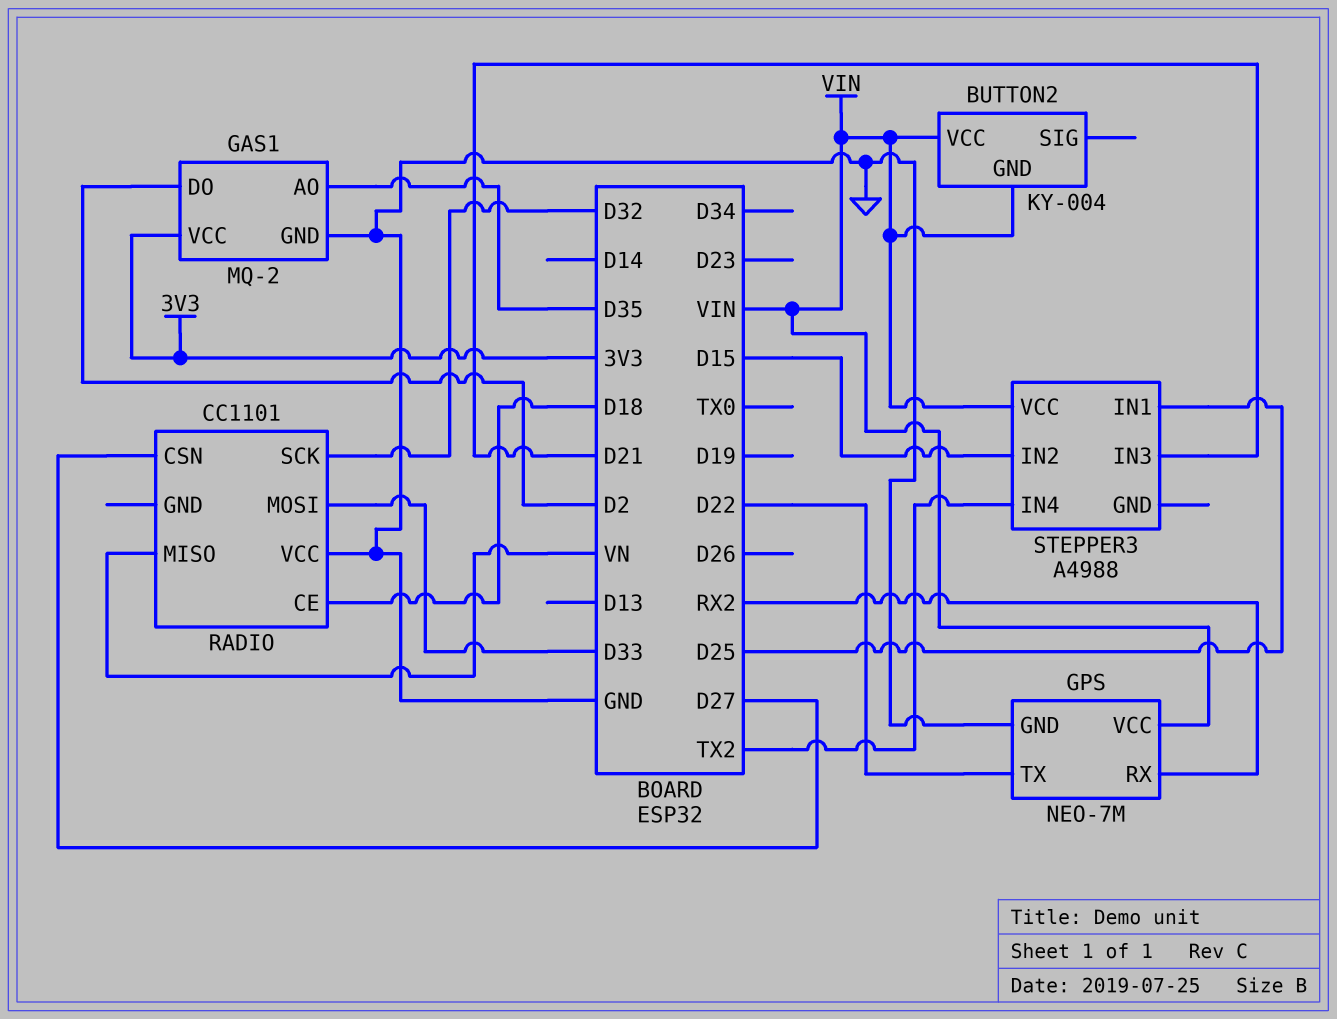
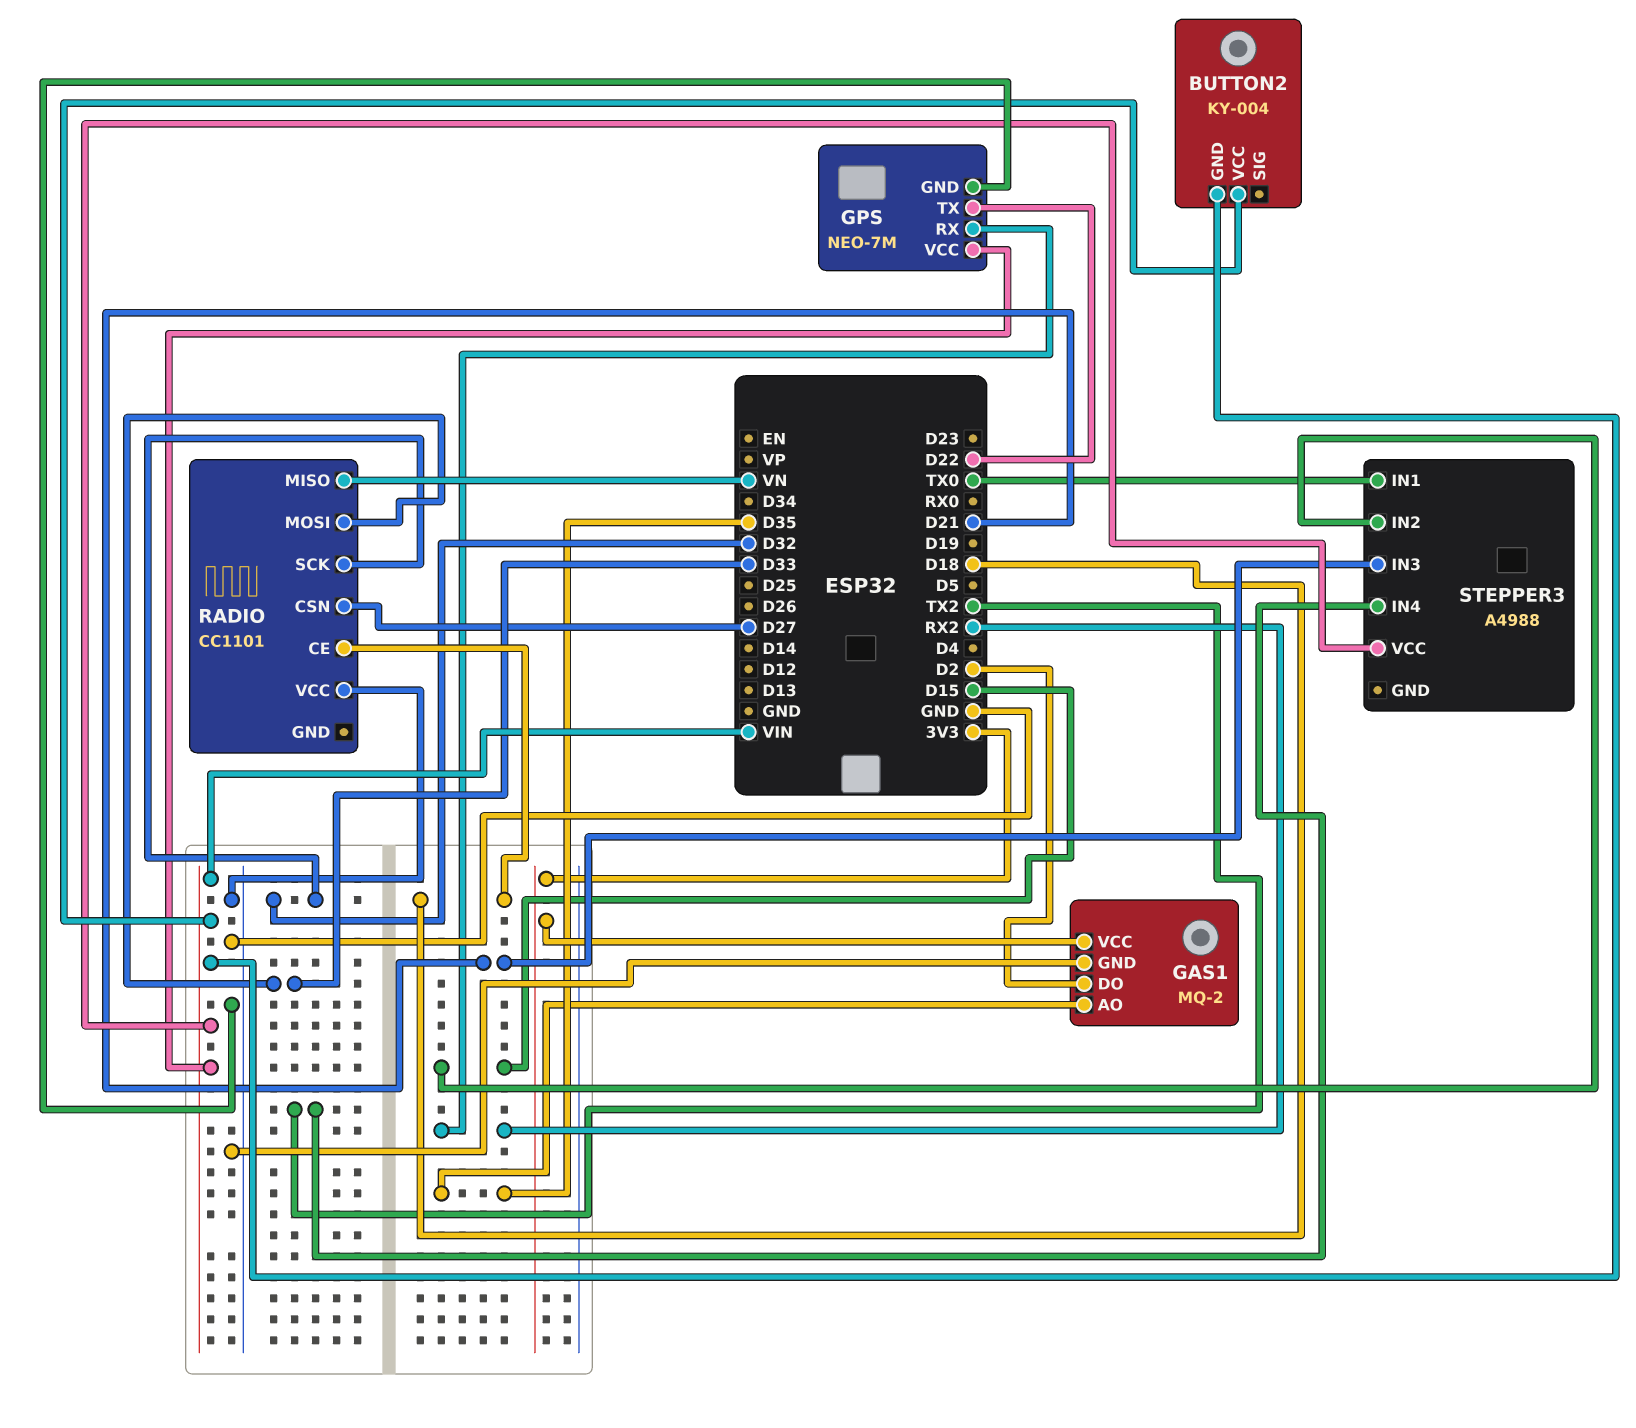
STEPPER3 pin IN1: D25 -> TX0

